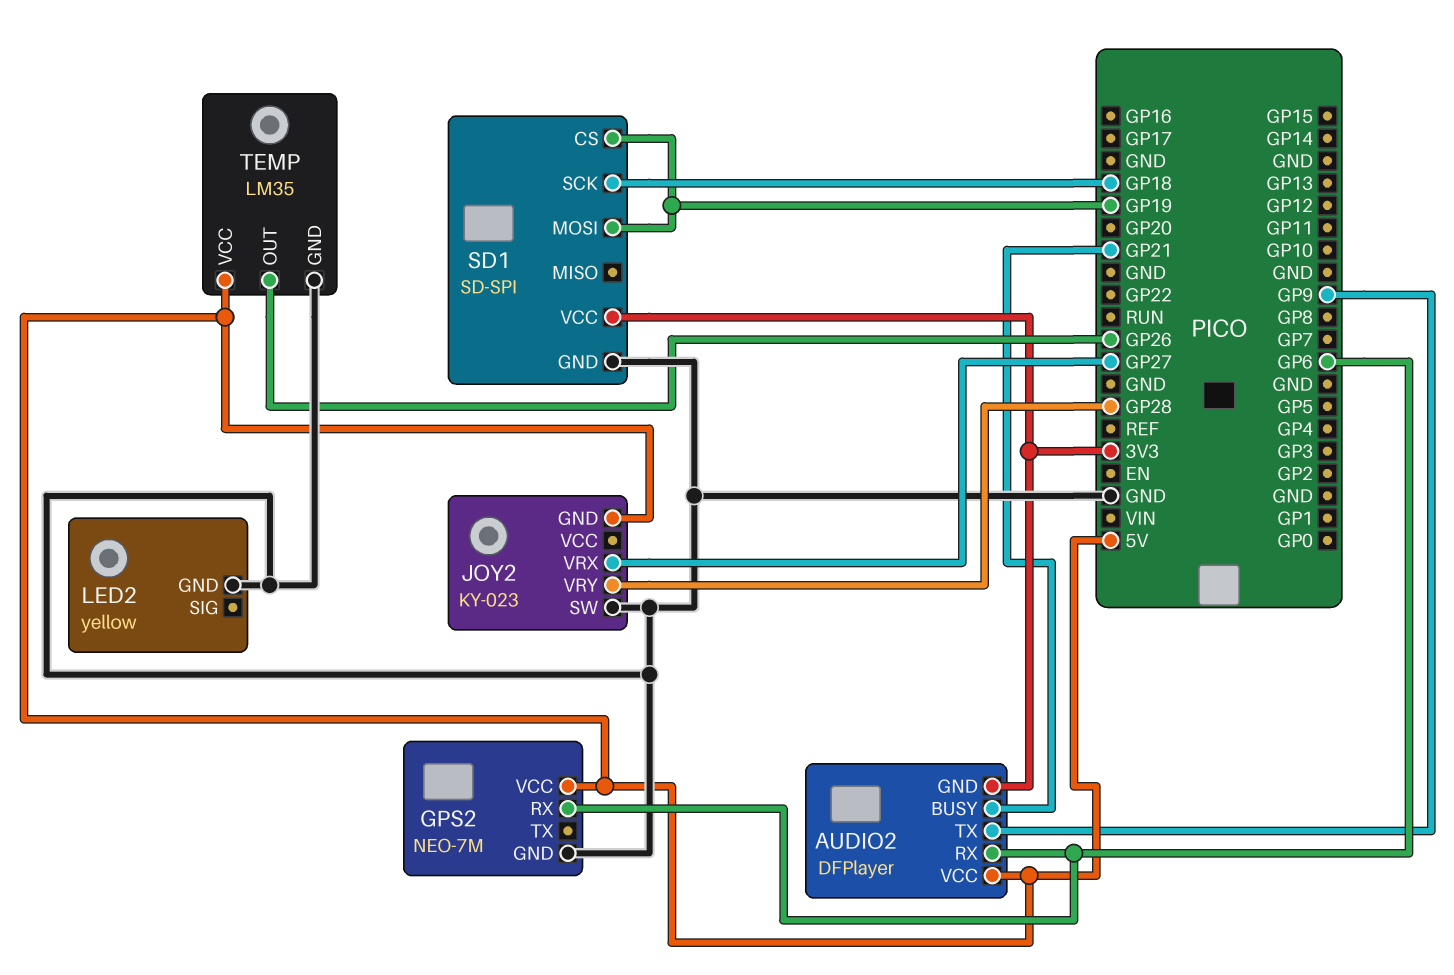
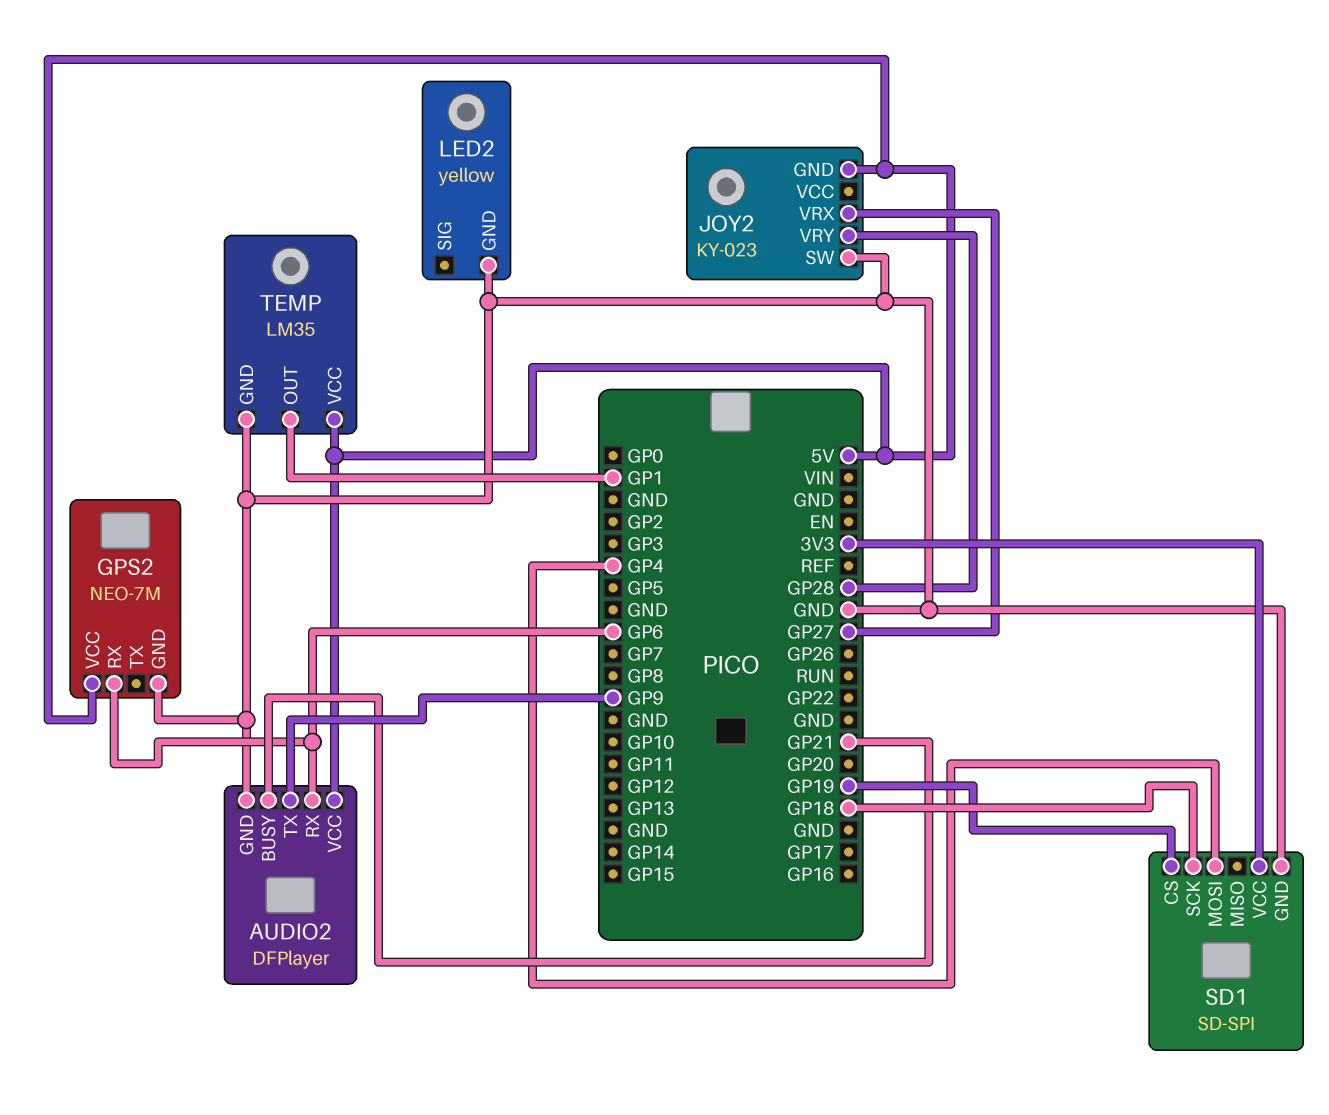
AUDIO2 pin GND: 3V3 -> GND
SD1 pin MOSI: GP19 -> GP4
TEMP pin OUT: GP26 -> GP1

